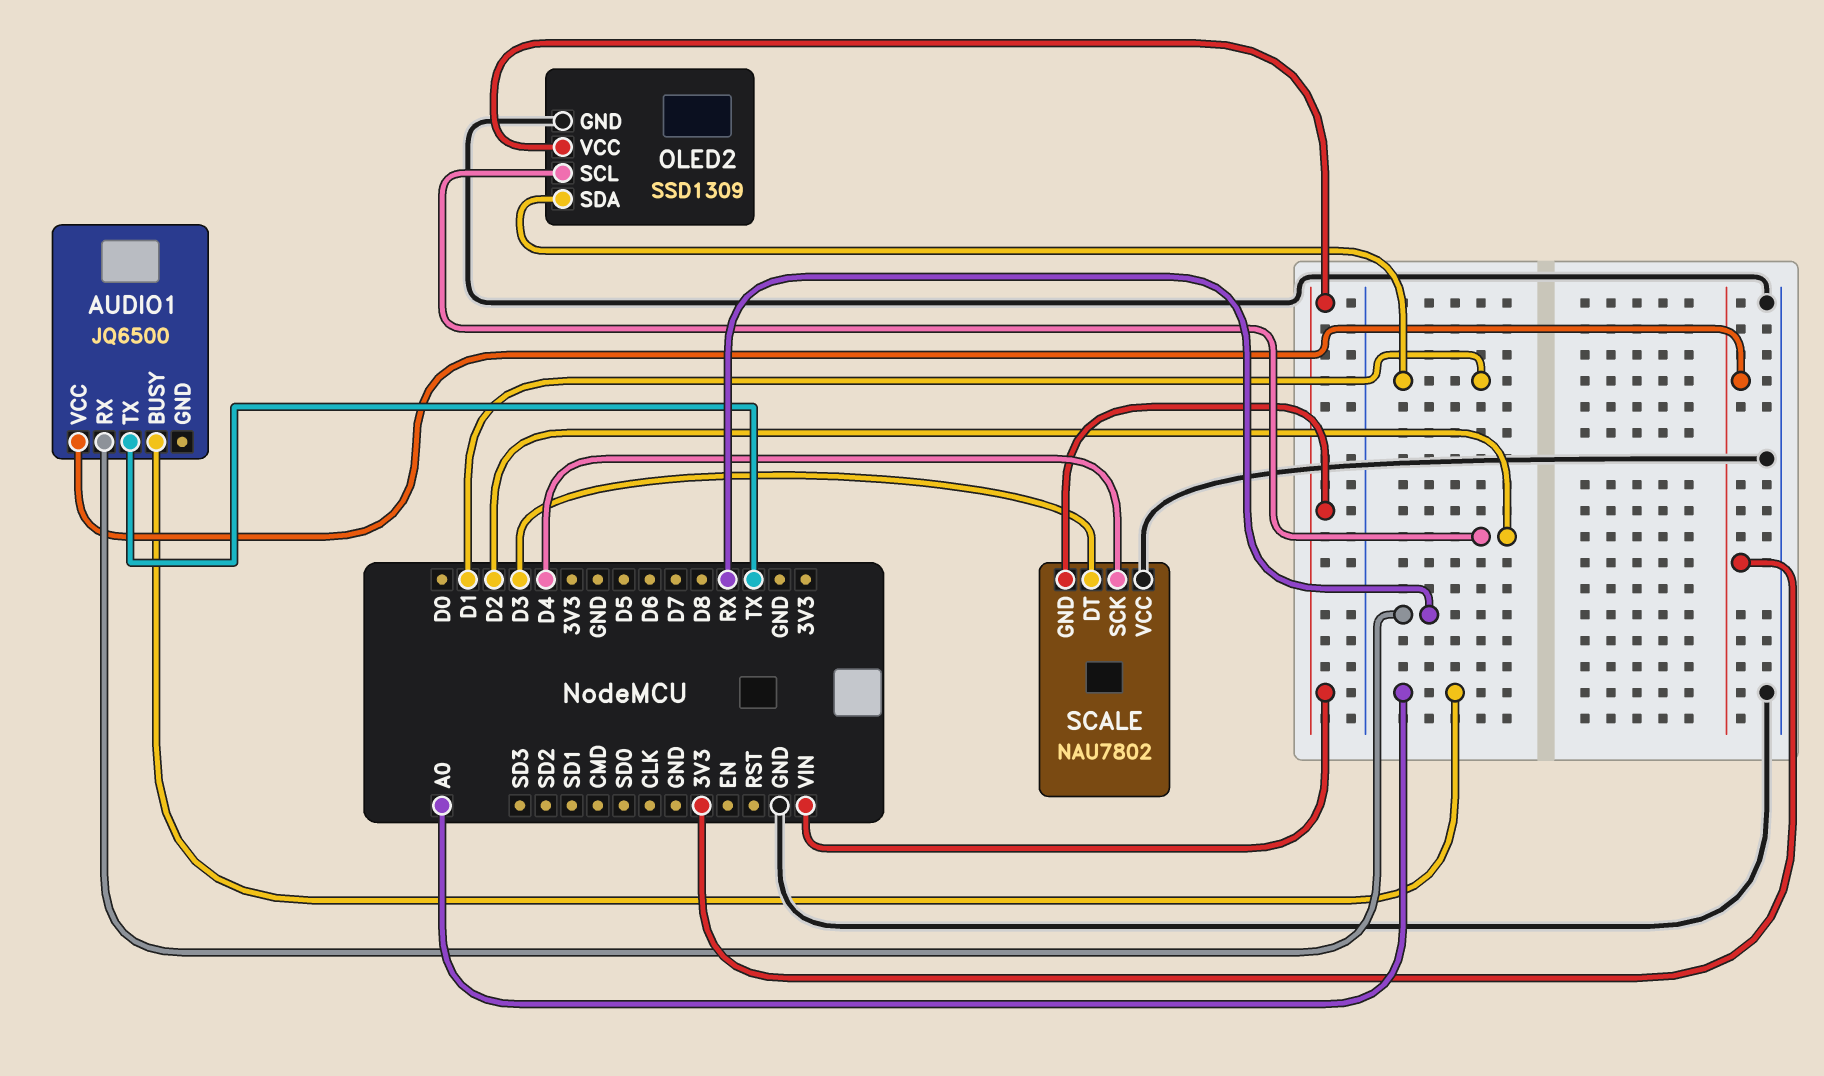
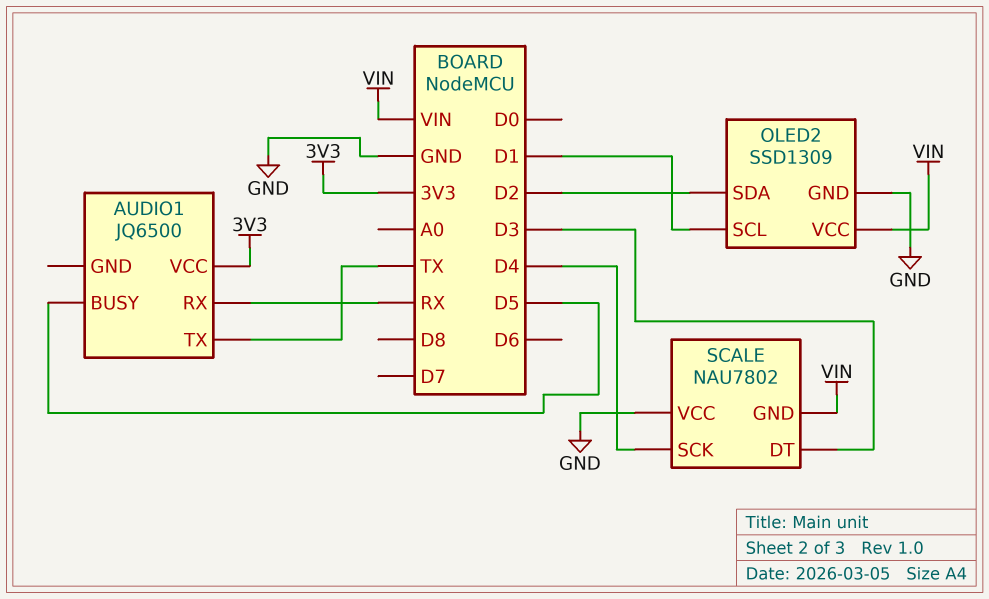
AUDIO1 pin BUSY: A0 -> D5
OLED2 pin SCL: D2 -> D1
OLED2 pin SDA: D1 -> D2

